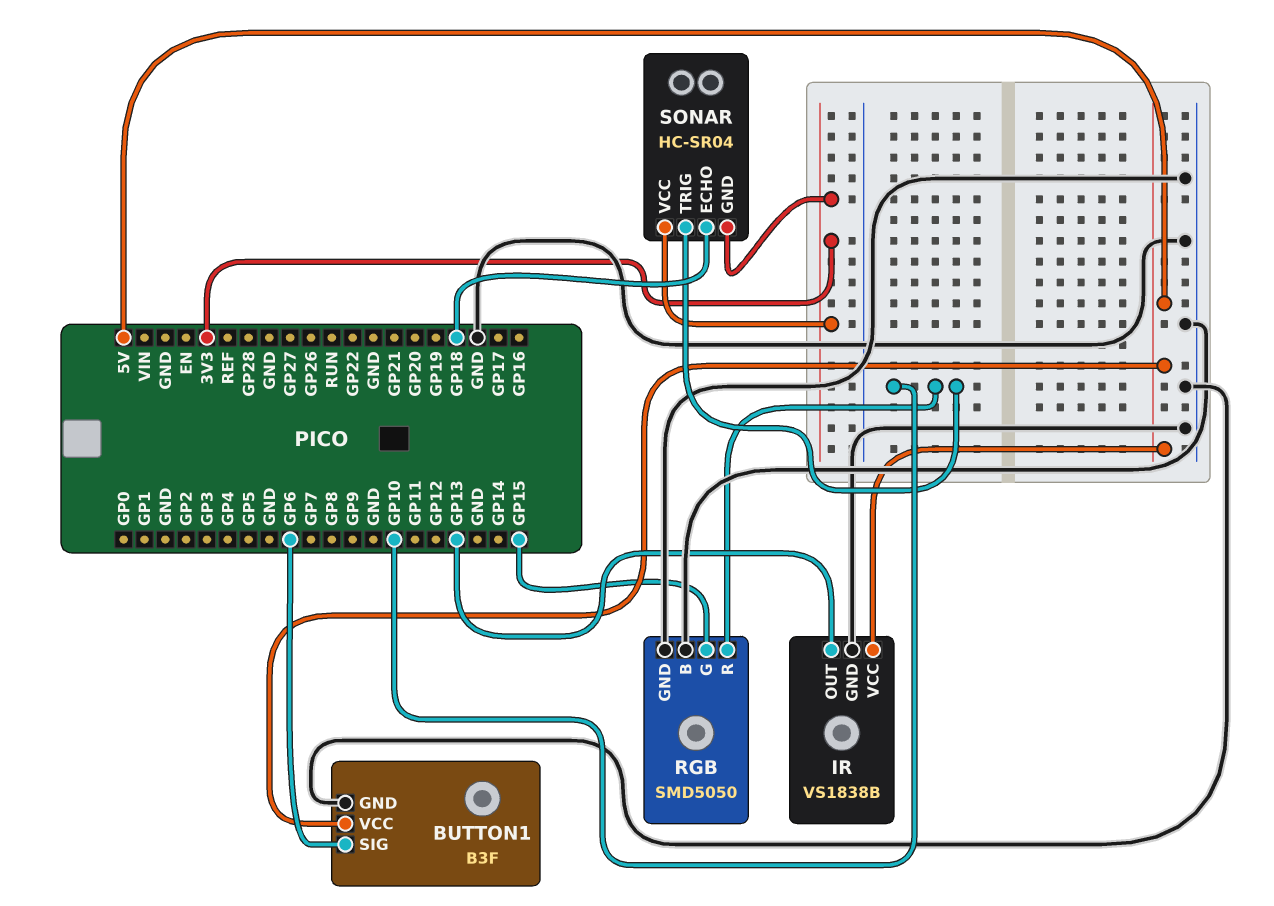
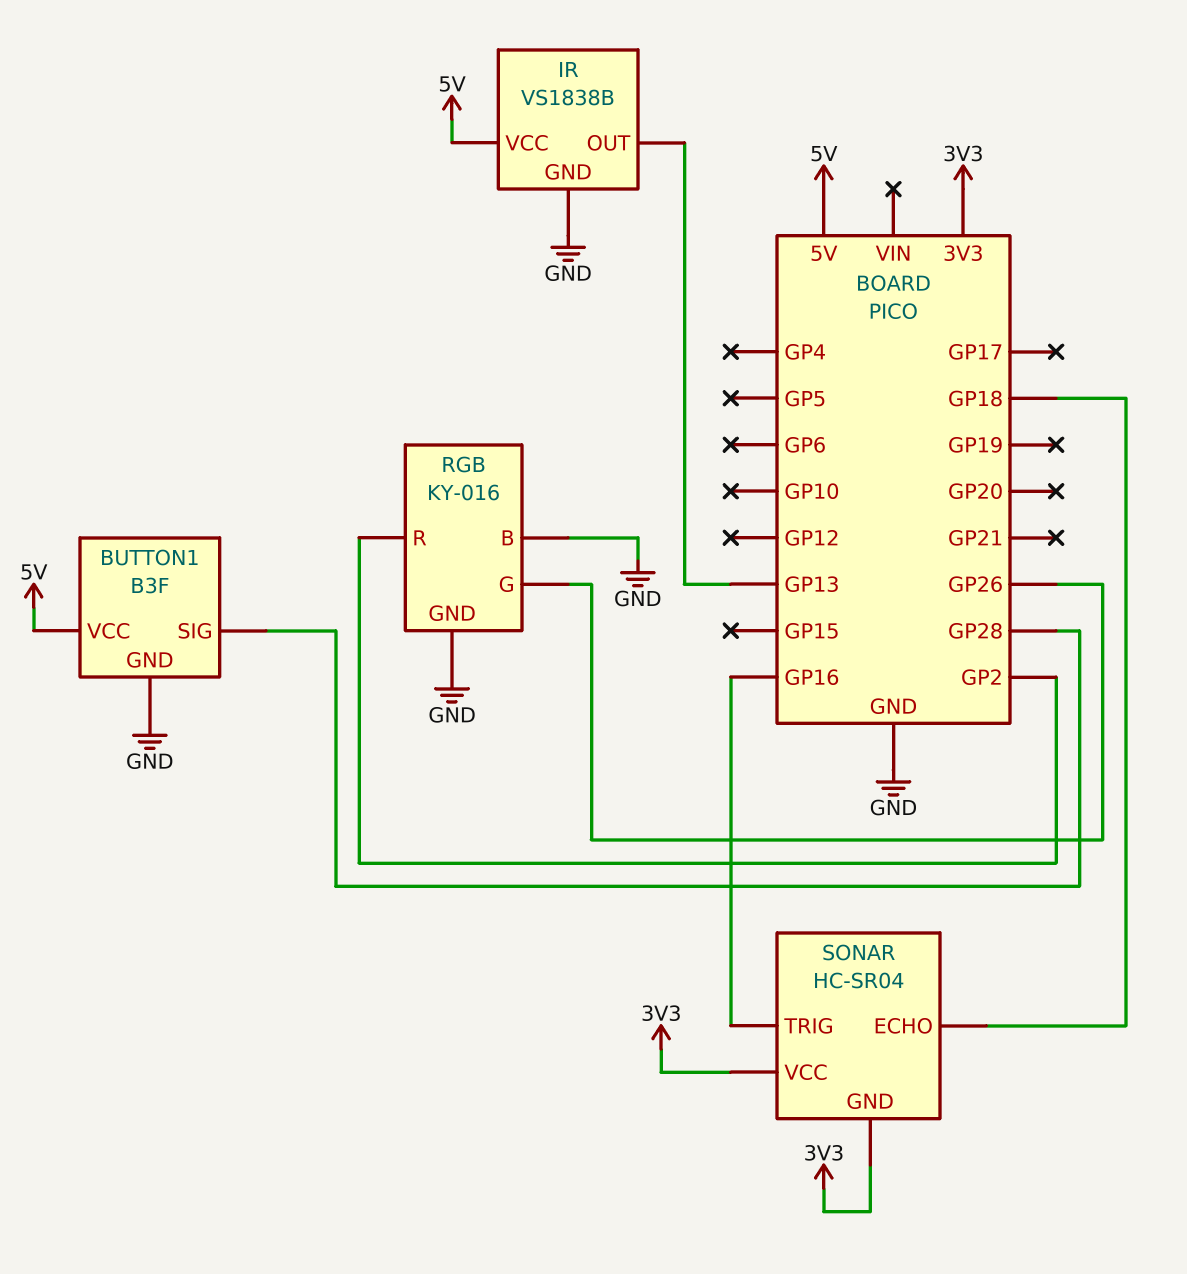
BUTTON1 pin SIG: GP6 -> GP28
RGB: SMD5050 -> KY-016
RGB pin G: GP15 -> GP26
RGB pin R: GP10 -> GP2
SONAR pin TRIG: GP10 -> GP16

